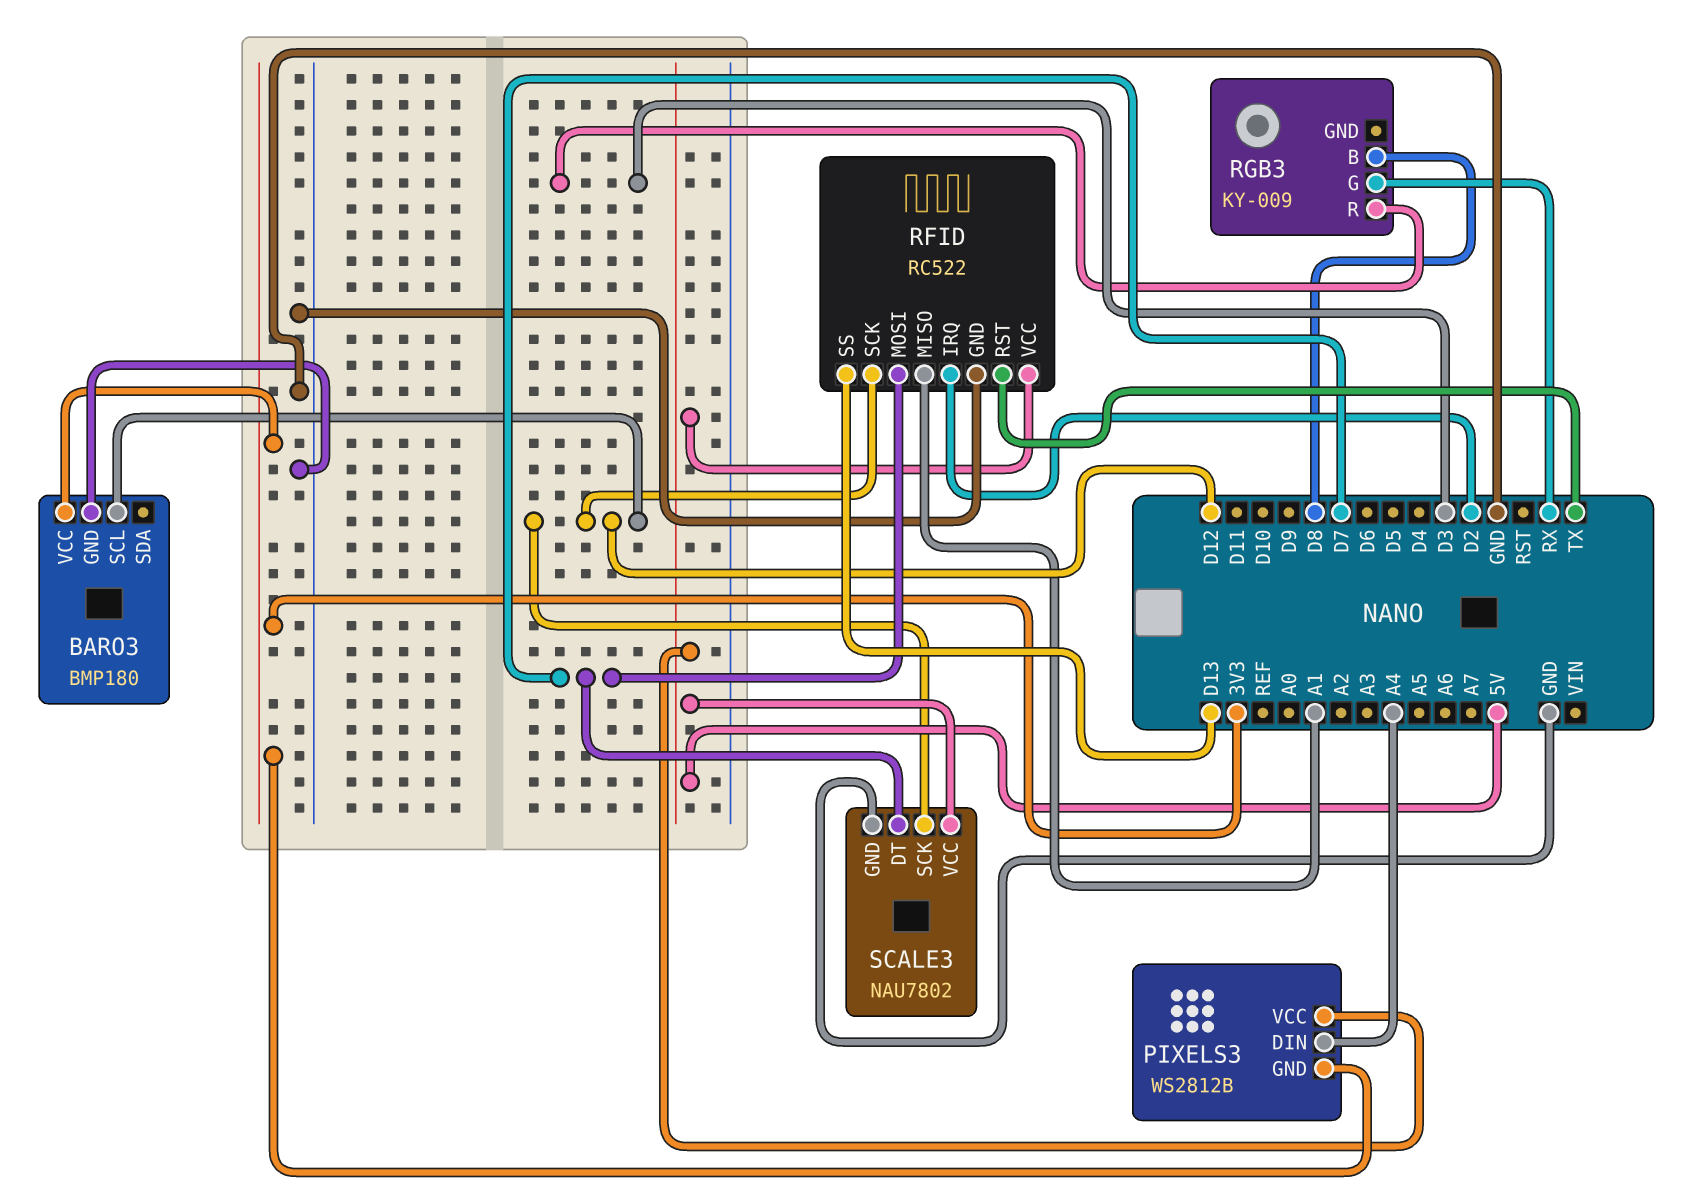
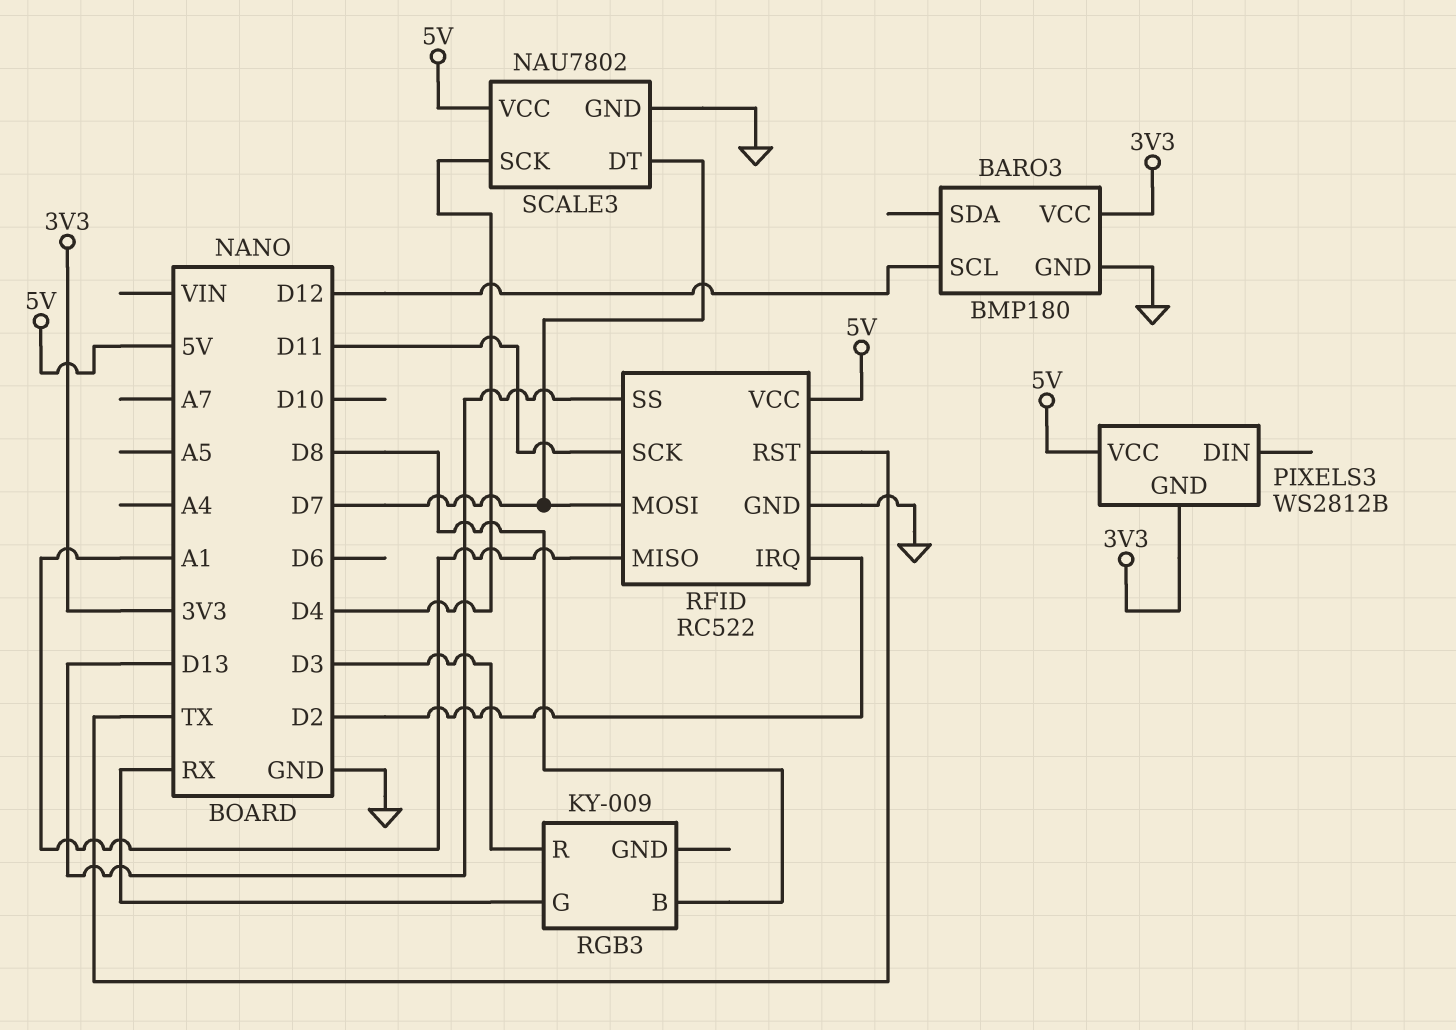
PIXELS3 pin DIN: A4 -> none
RFID pin SCK: D12 -> D11
SCALE3 pin SCK: D12 -> D4

